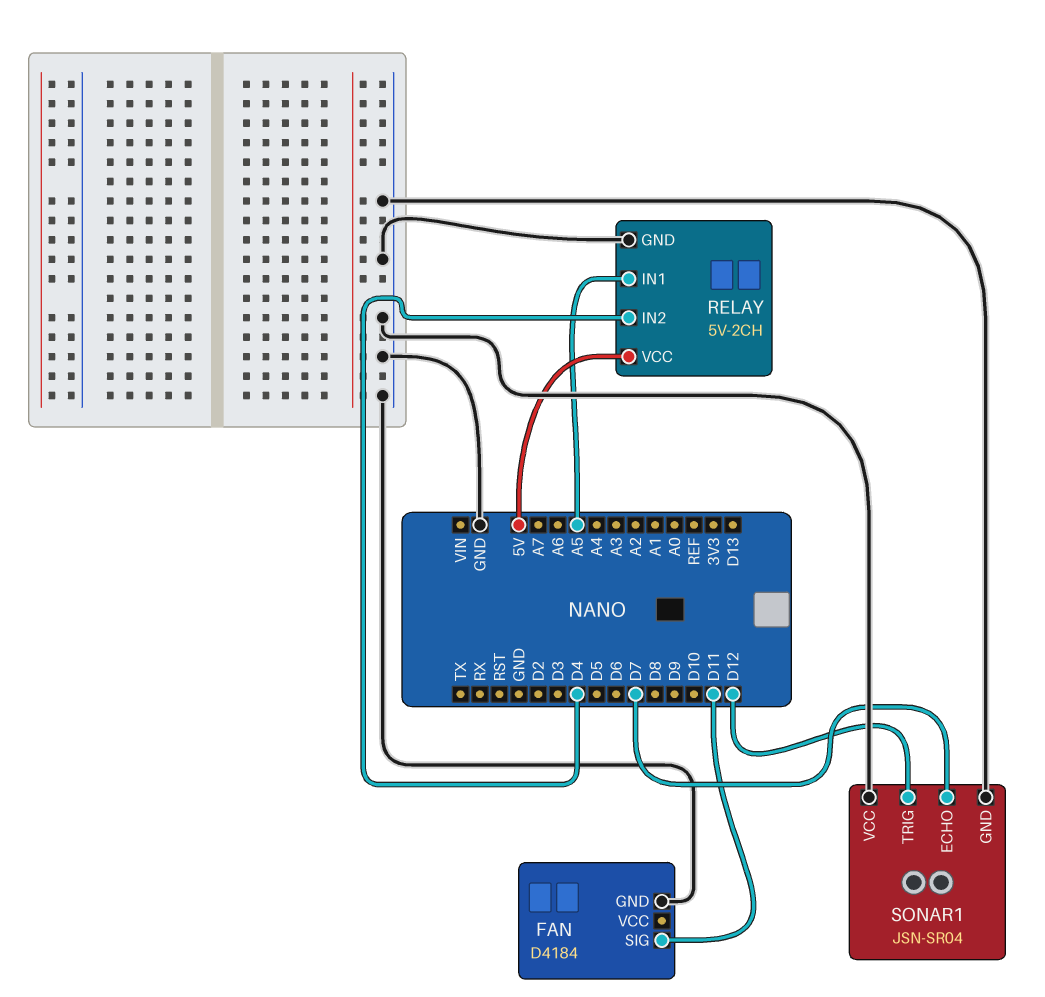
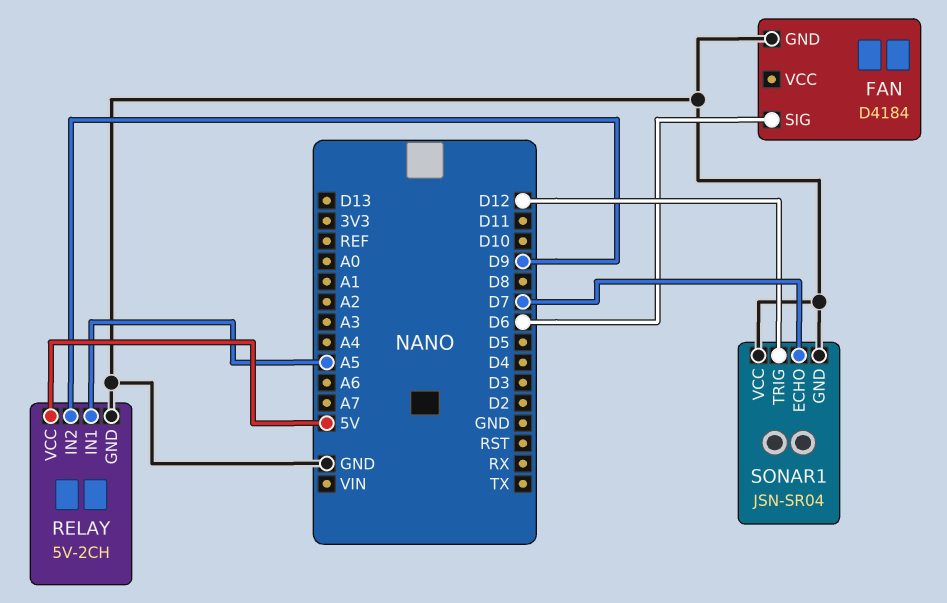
FAN pin SIG: D11 -> D6
RELAY pin IN2: D4 -> D9

